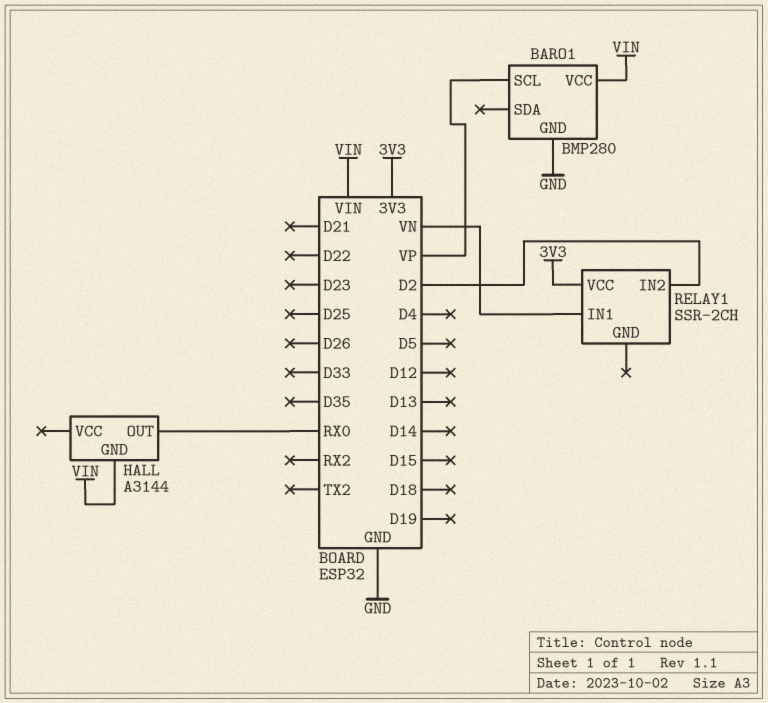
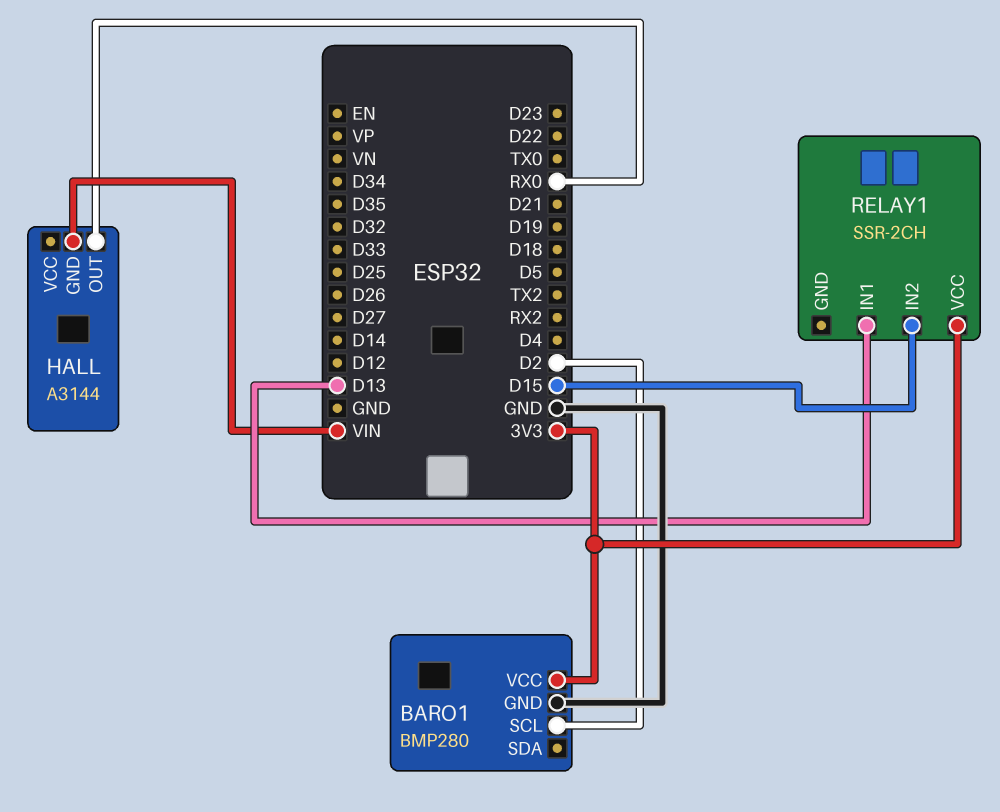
BARO1 pin SCL: VP -> D2
BARO1 pin VCC: VIN -> 3V3
RELAY1 pin IN1: VN -> D13
RELAY1 pin IN2: D2 -> D15

